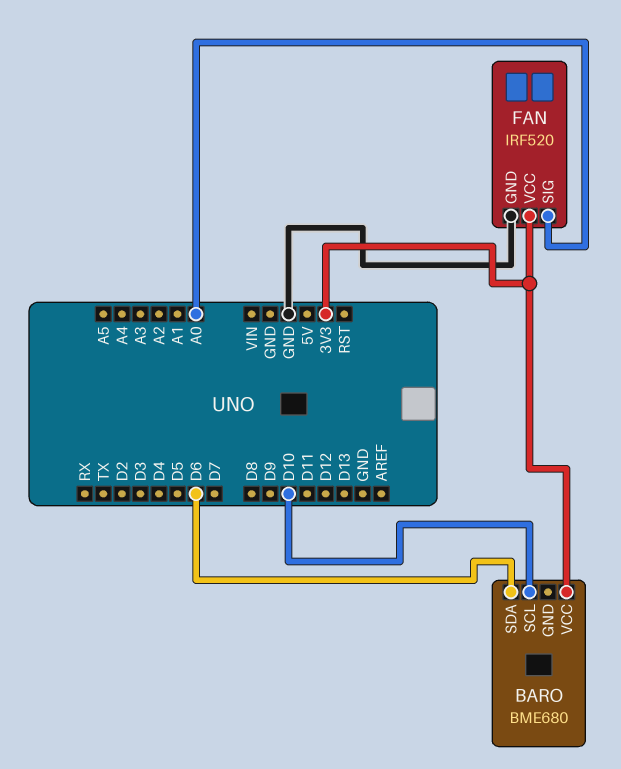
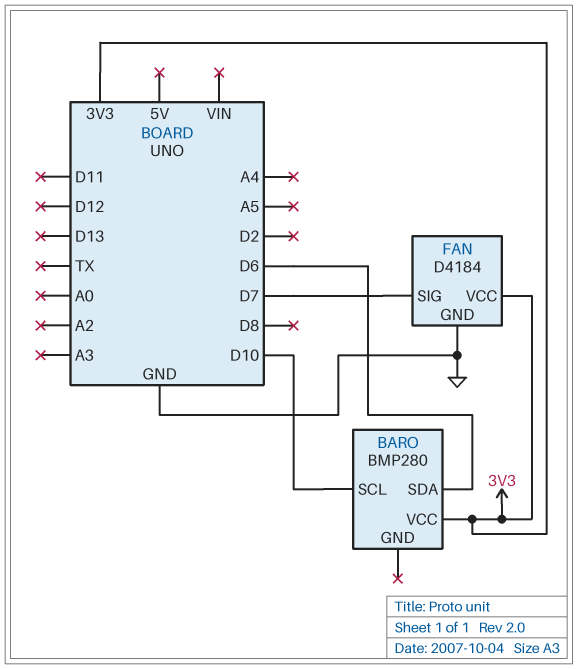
BARO: BME680 -> BMP280
FAN: IRF520 -> D4184
FAN pin SIG: A0 -> D7

